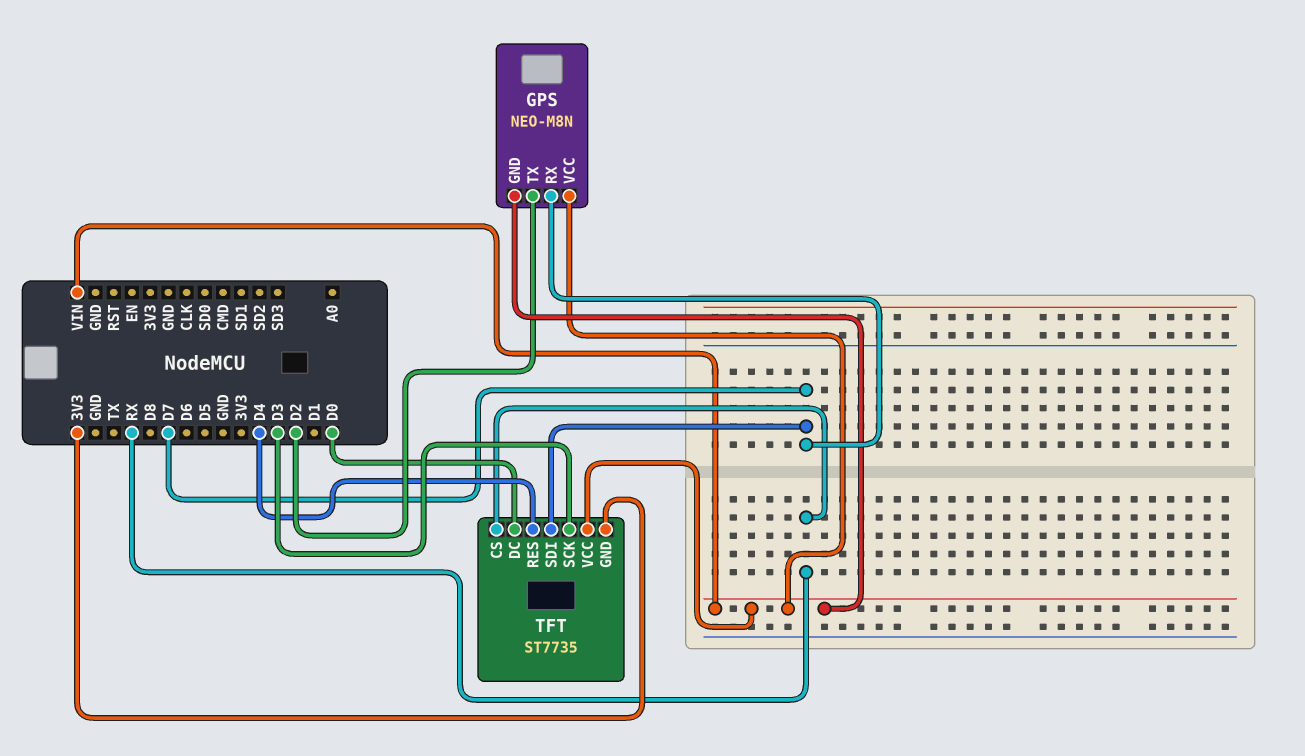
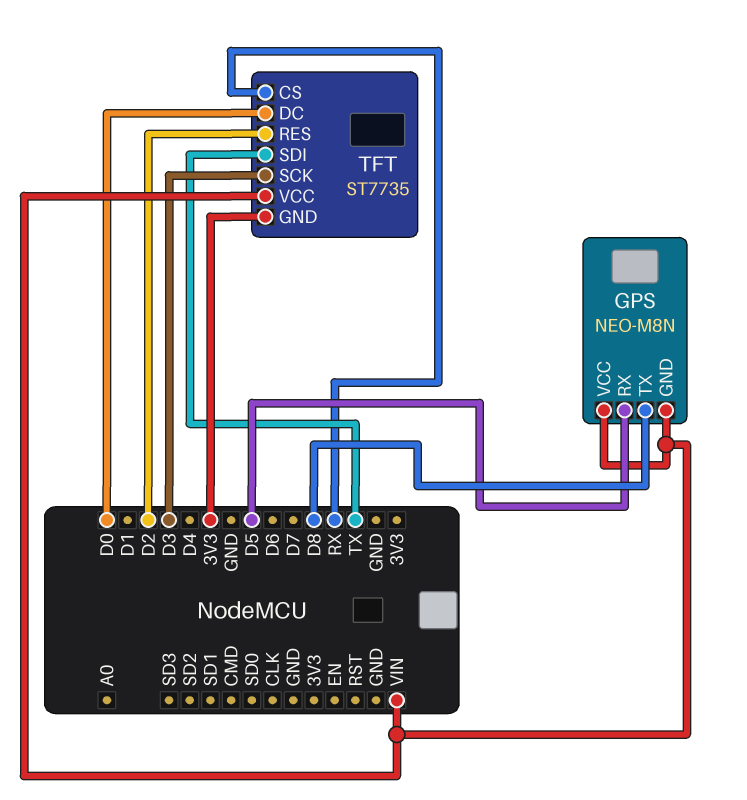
GPS pin RX: D7 -> D5
GPS pin TX: D2 -> D8
TFT pin RES: D4 -> D2
TFT pin SDI: D7 -> TX

